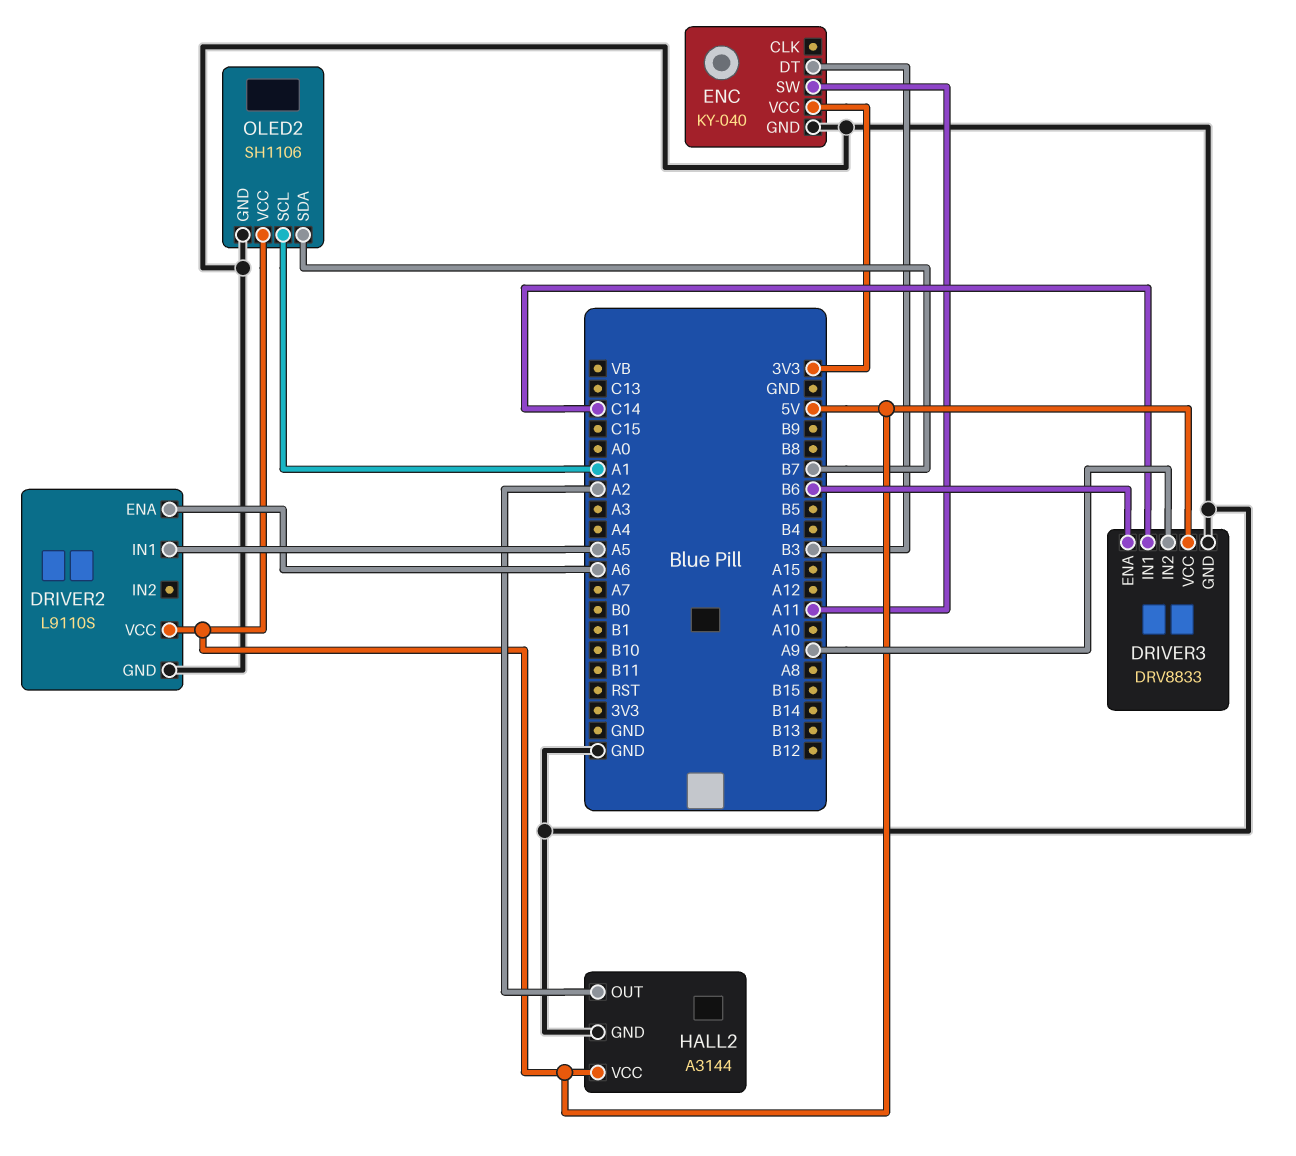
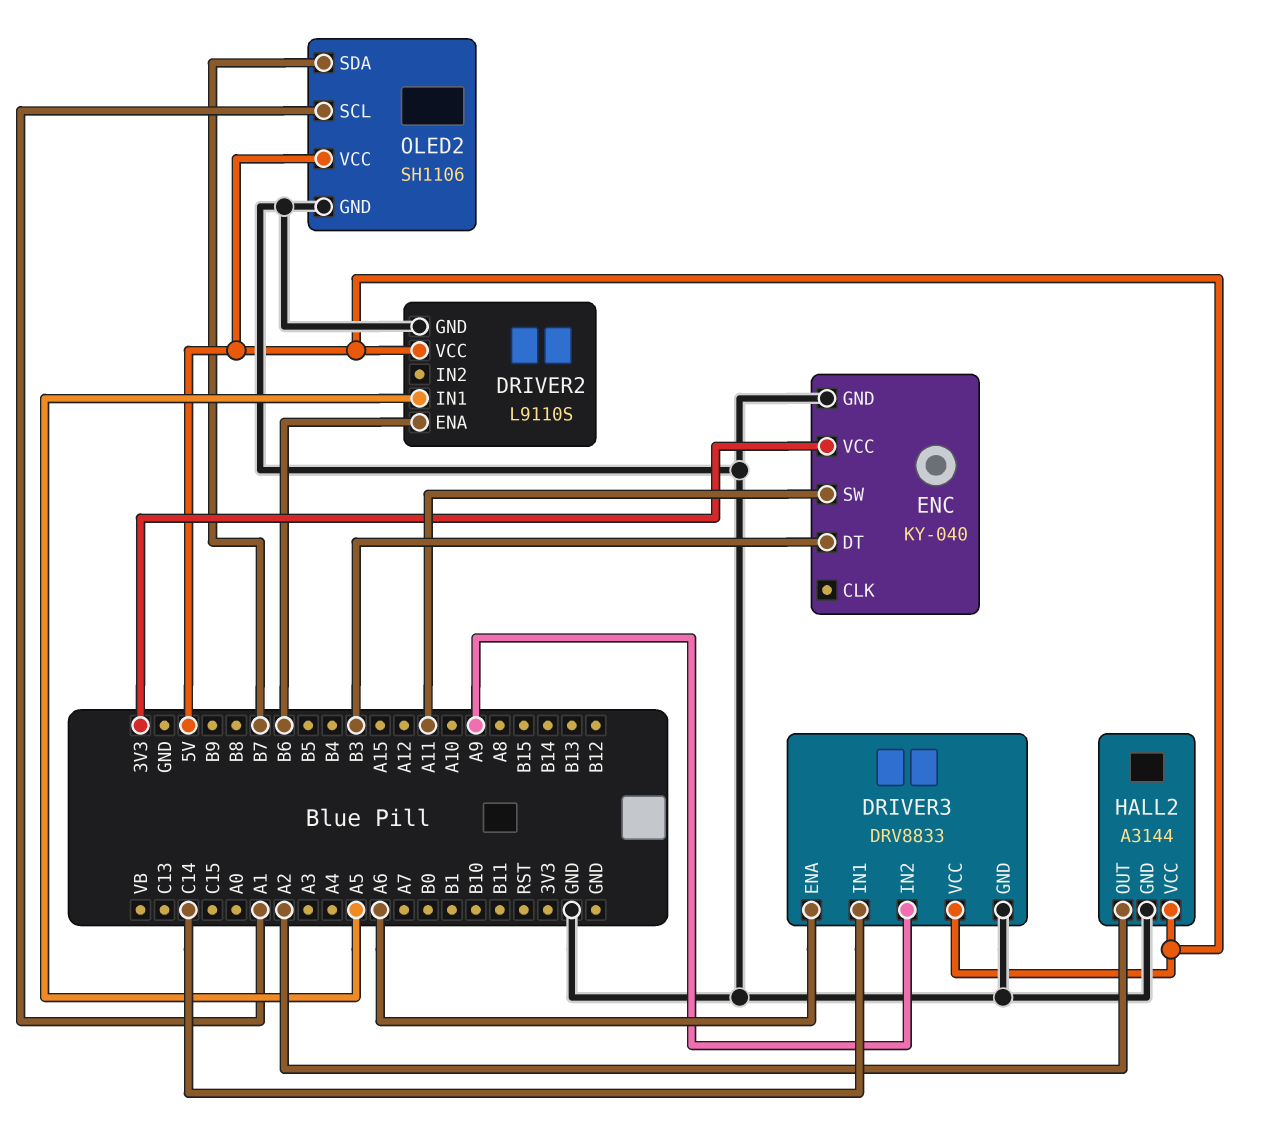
DRIVER2 pin ENA: A6 -> B6
DRIVER3 pin ENA: B6 -> A6

